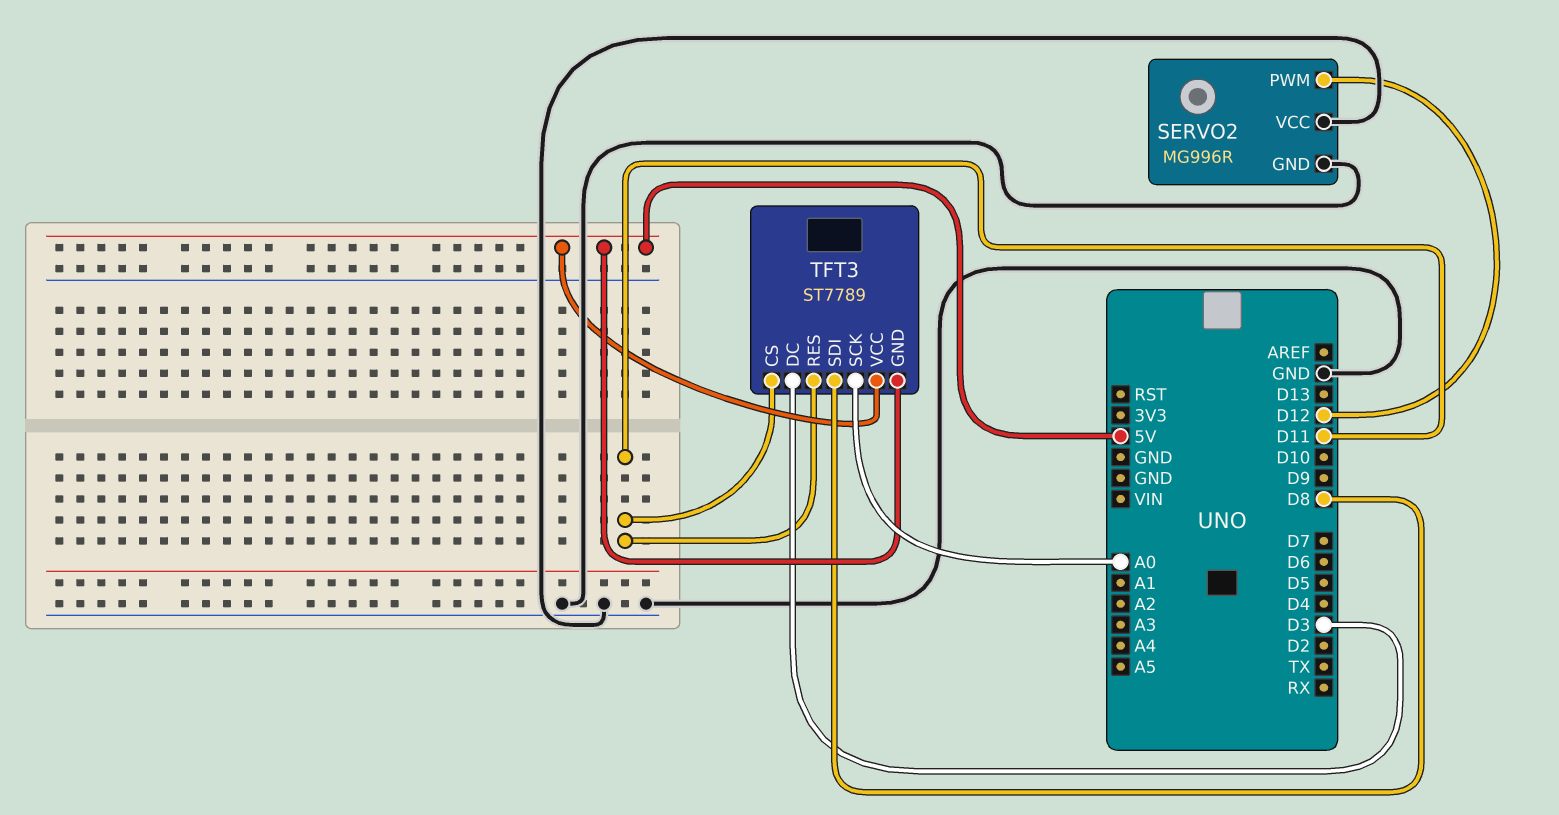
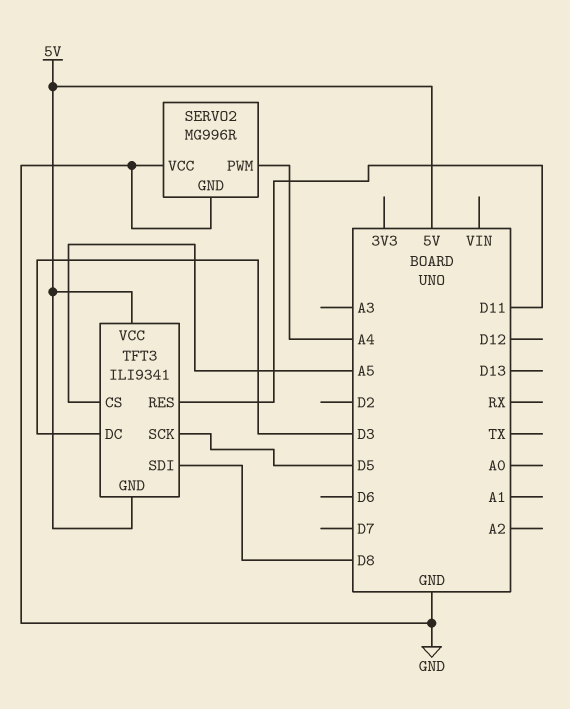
SERVO2 pin PWM: D12 -> A4
TFT3: ST7789 -> ILI9341
TFT3 pin CS: D11 -> A5
TFT3 pin SCK: A0 -> D5

